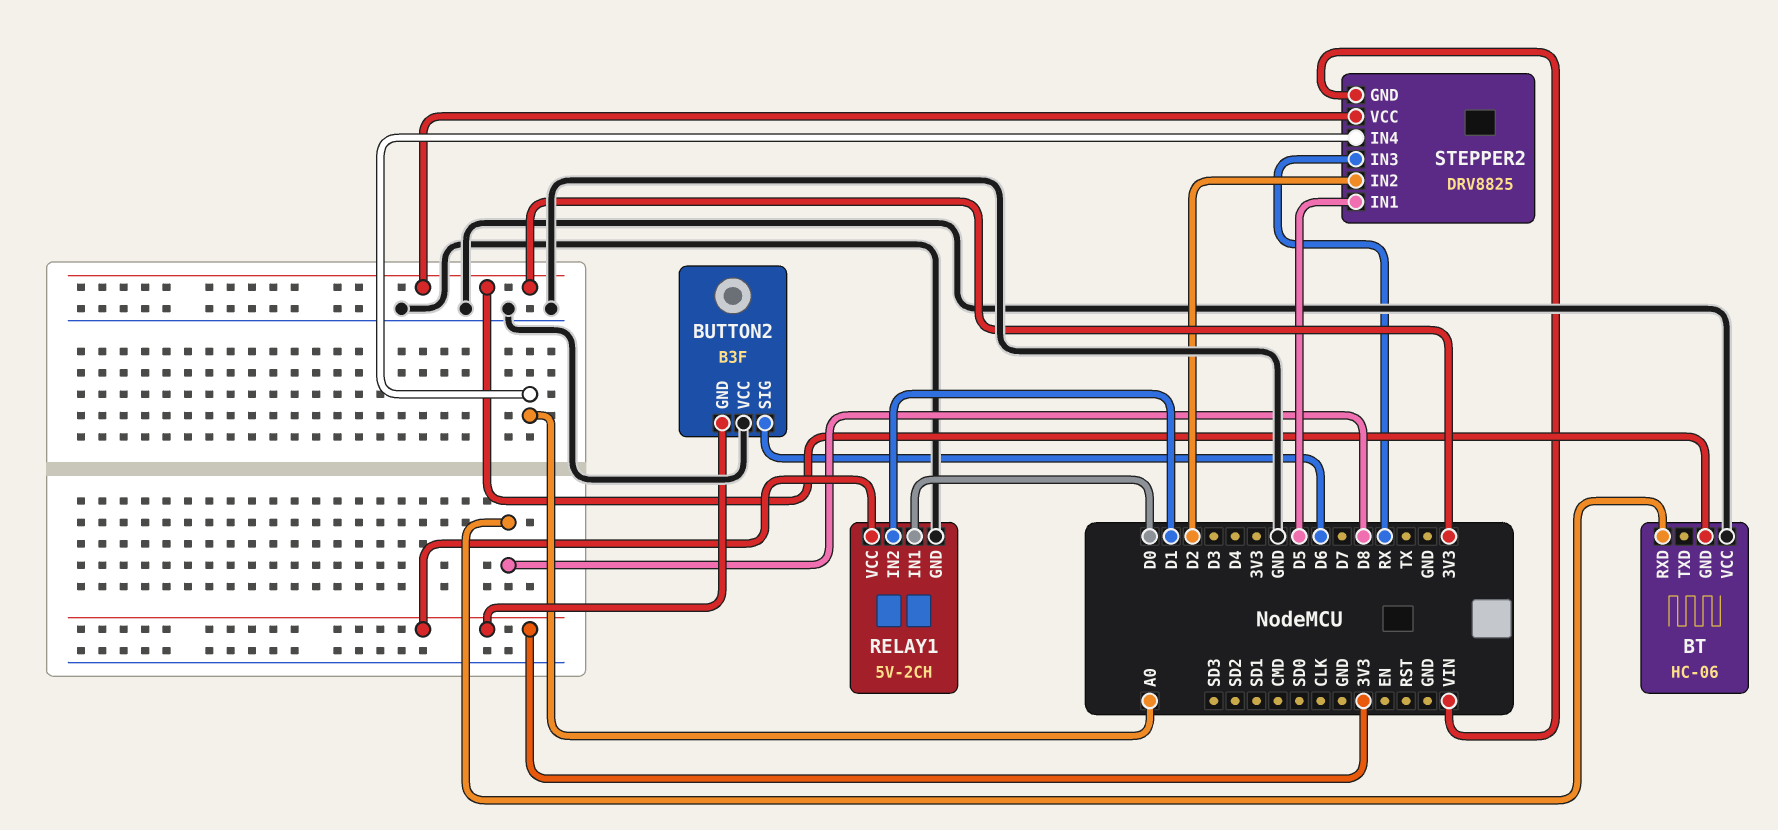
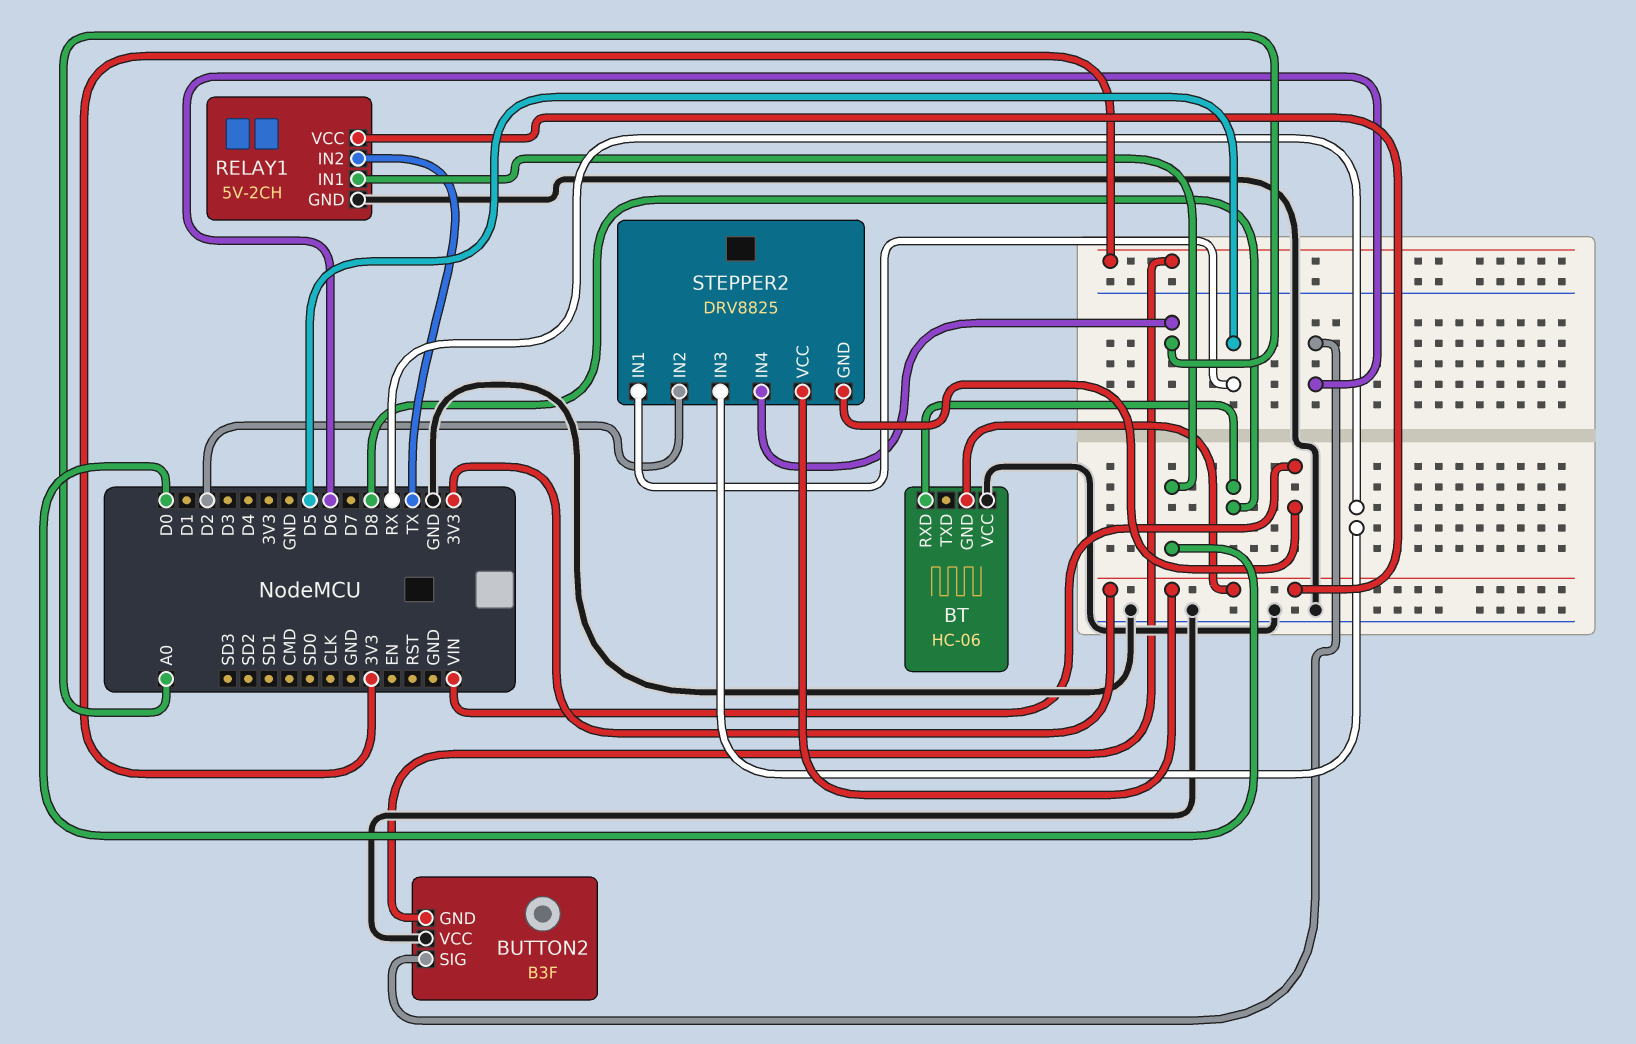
RELAY1 pin IN2: D1 -> TX

